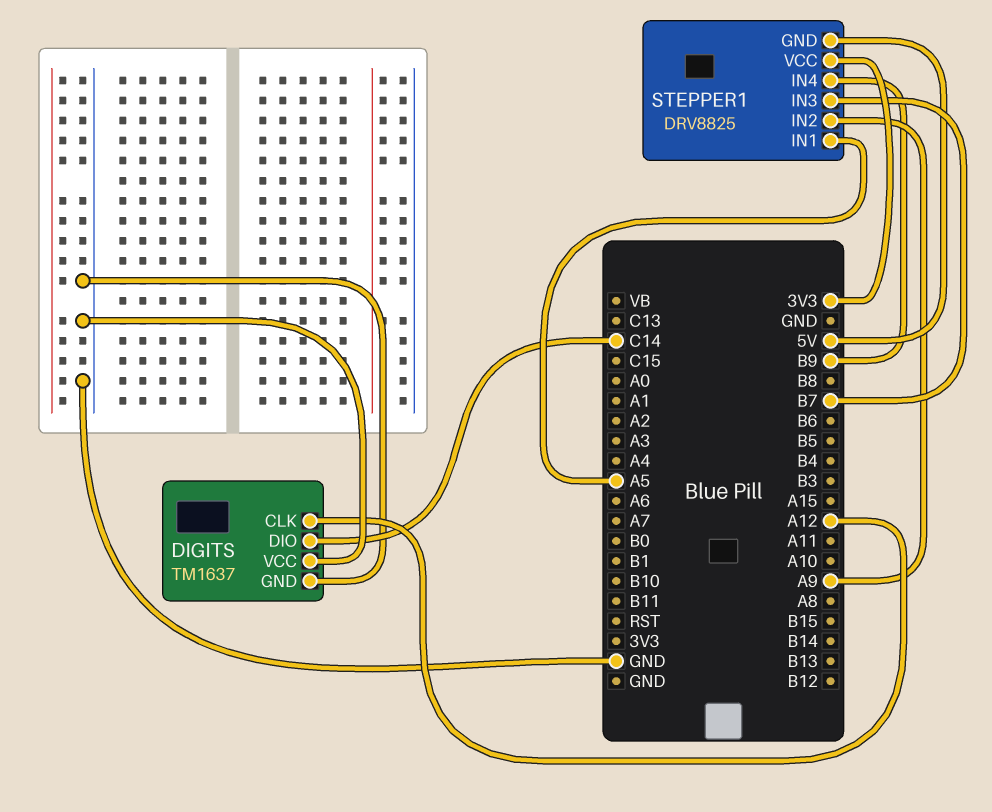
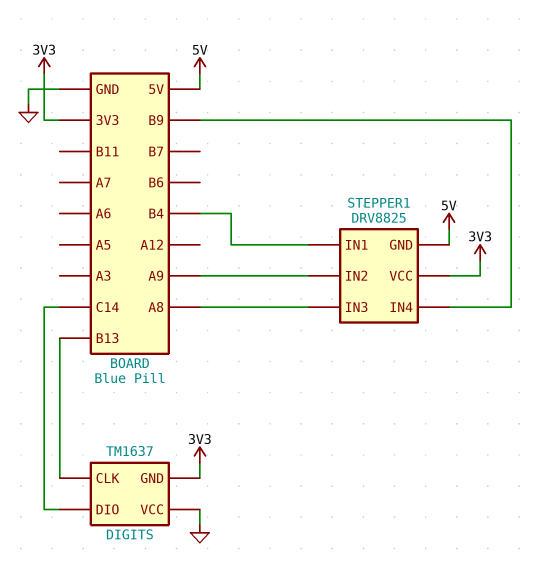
DIGITS pin CLK: A12 -> B13
DIGITS pin GND: GND -> 3V3
STEPPER1 pin IN1: A5 -> B4
STEPPER1 pin IN3: B7 -> A8

